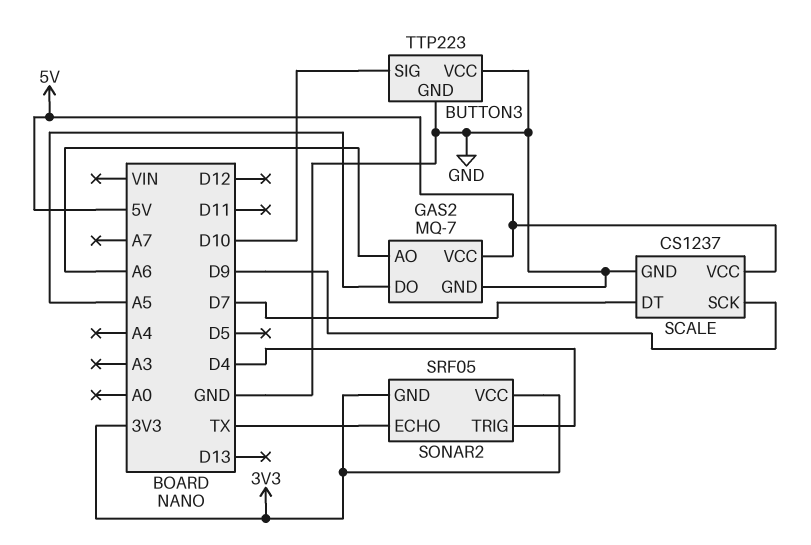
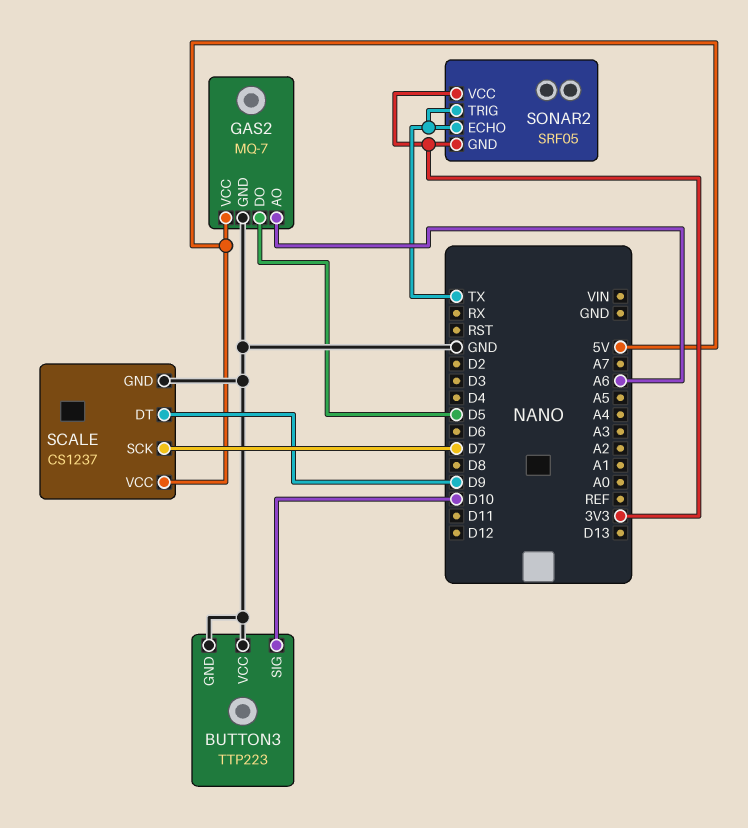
GAS2 pin DO: A5 -> D5
SCALE pin DT: D7 -> D9
SCALE pin SCK: D9 -> D7
SONAR2 pin TRIG: D4 -> TX

